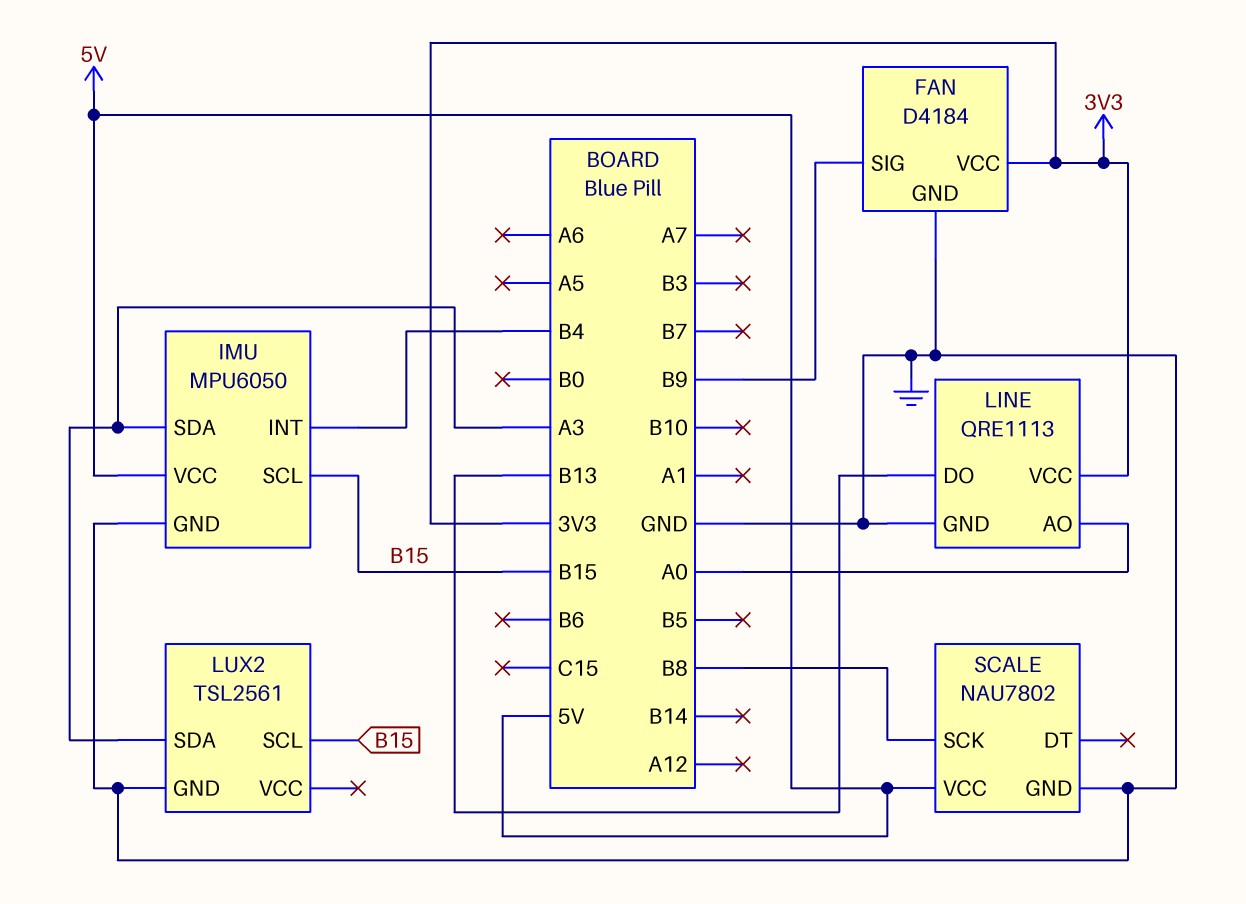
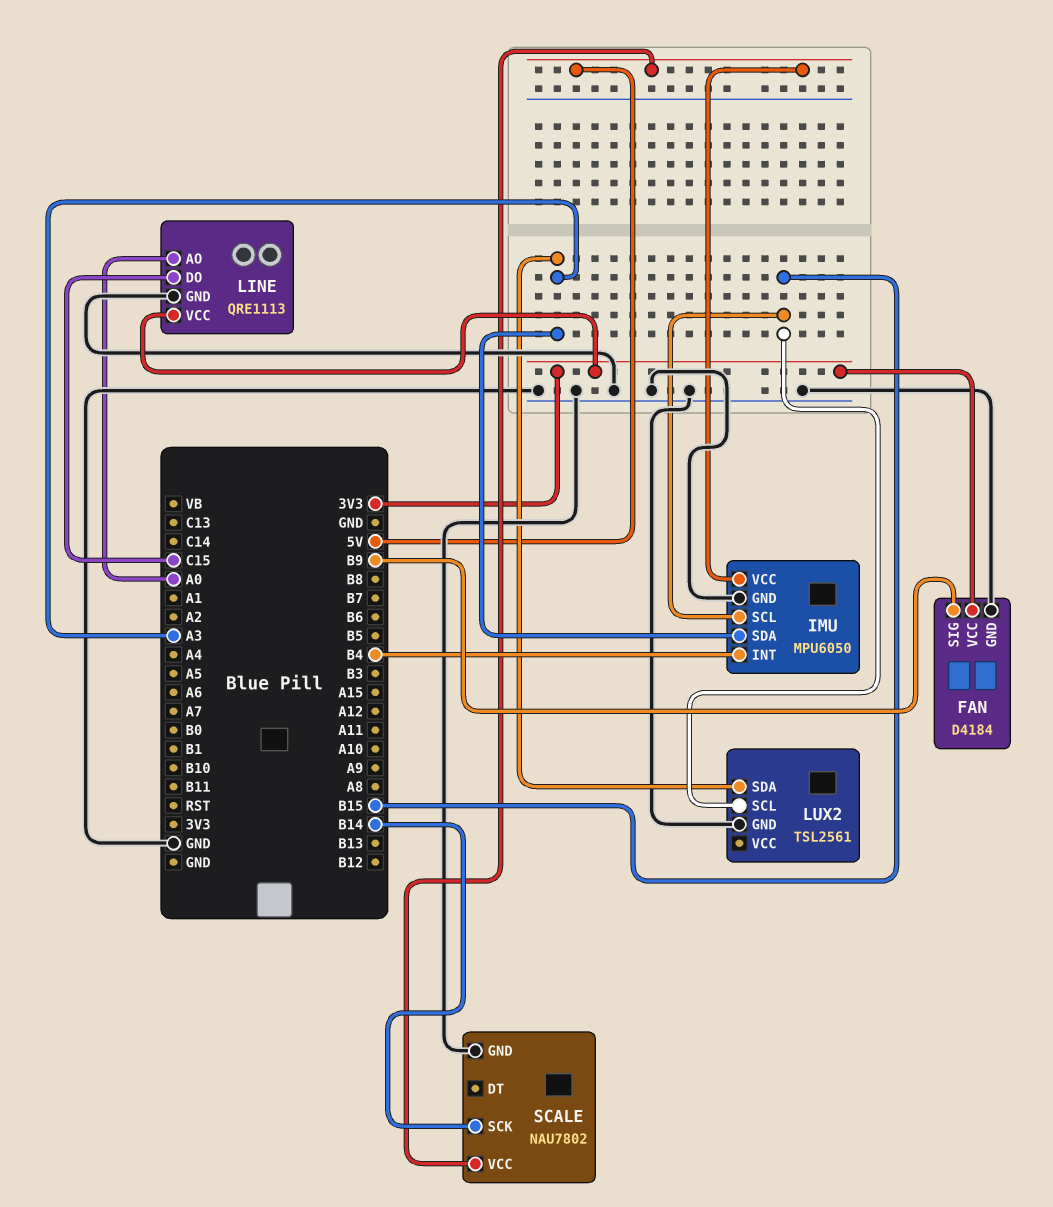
LINE pin DO: B13 -> C15
SCALE pin SCK: B8 -> B14

